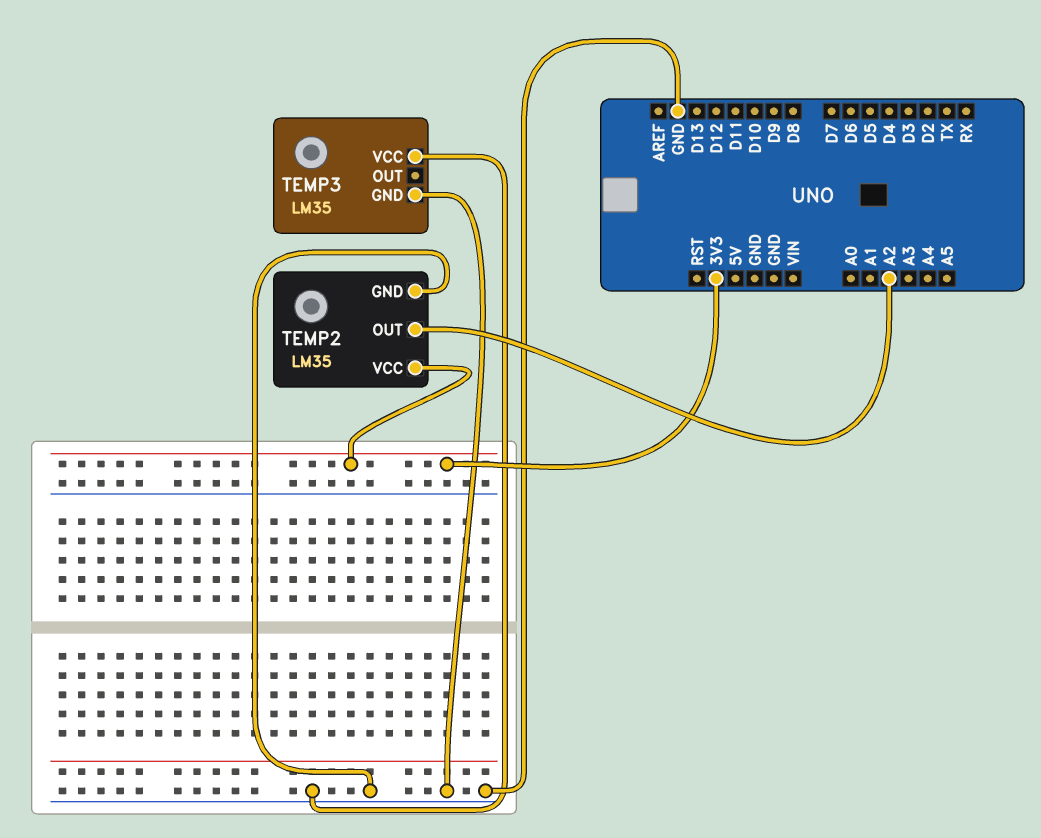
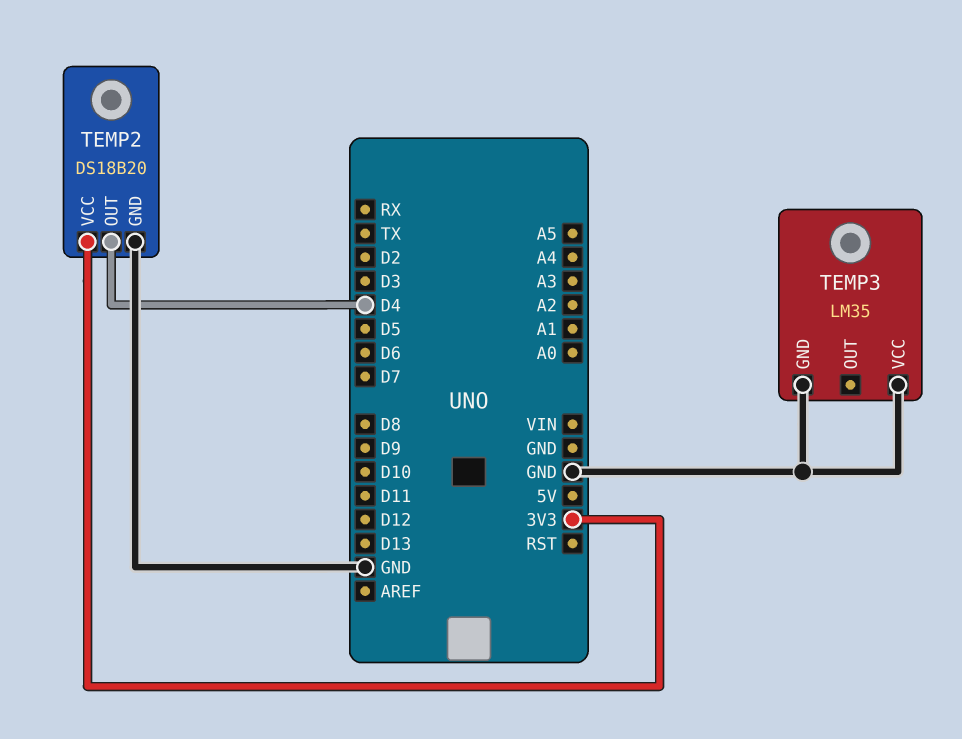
TEMP2: LM35 -> DS18B20
TEMP2 pin OUT: A2 -> D4

